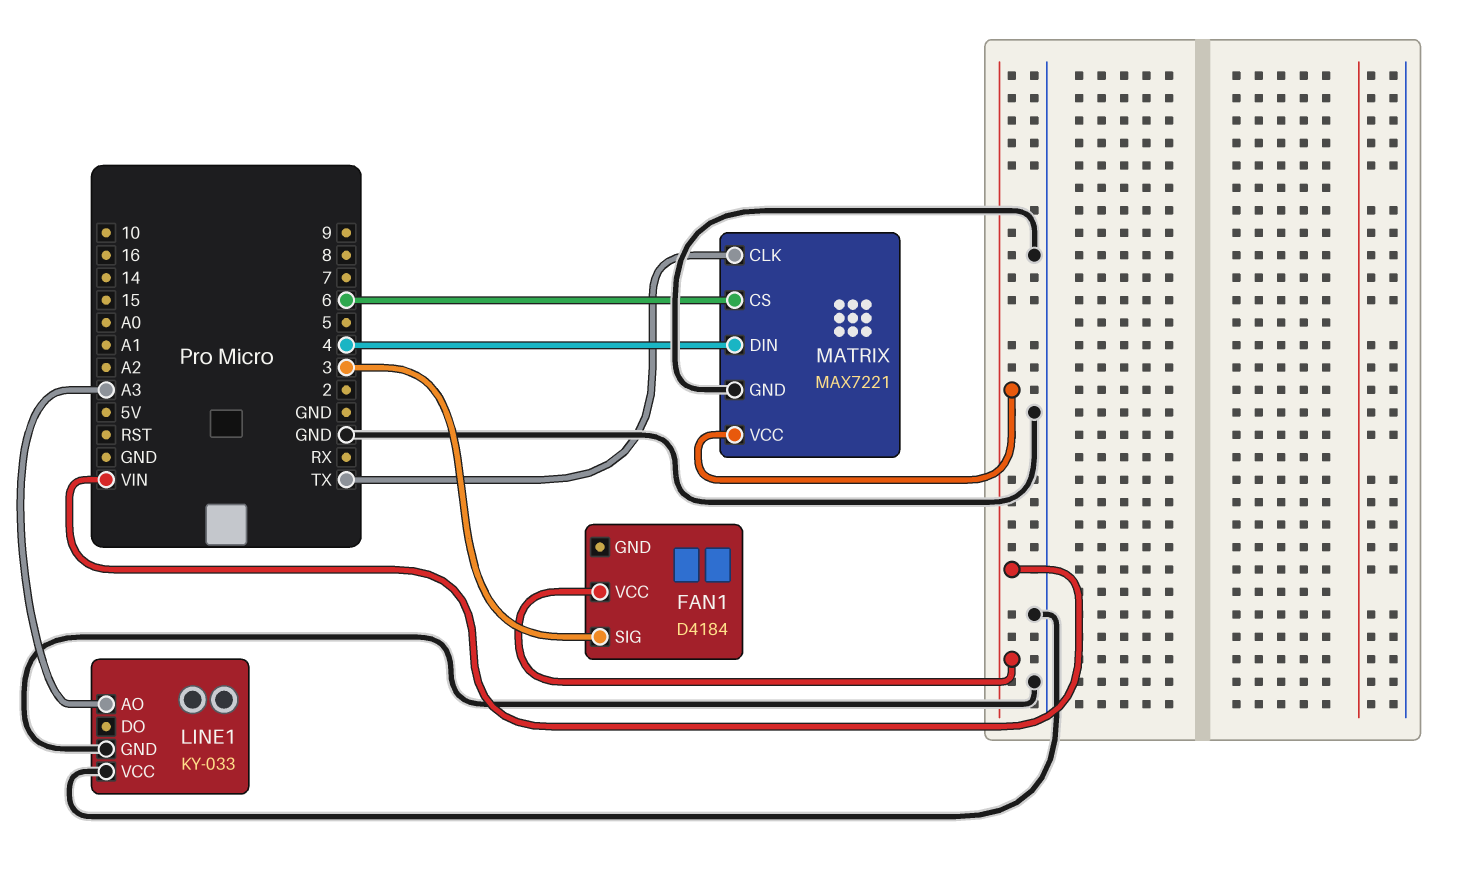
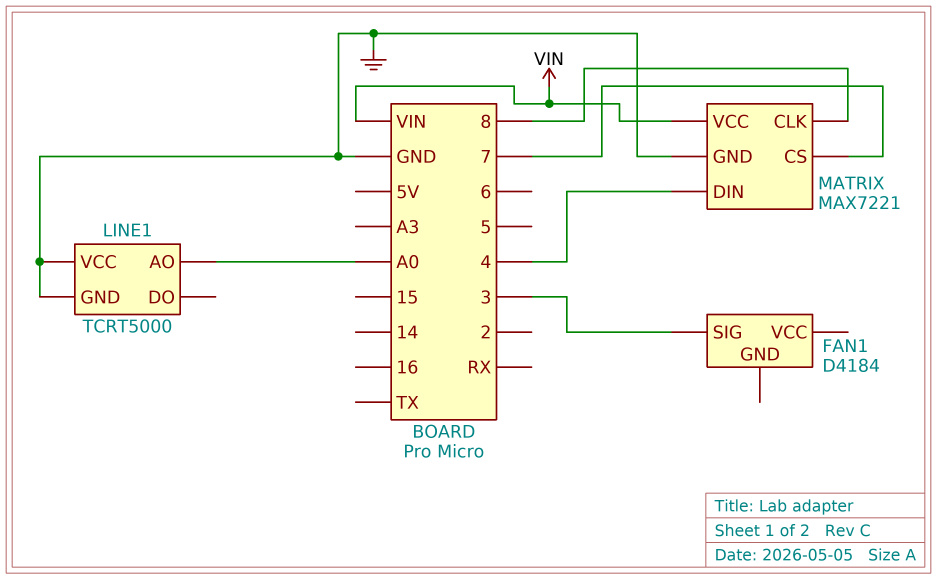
FAN1 pin VCC: VIN -> none
LINE1: KY-033 -> TCRT5000
LINE1 pin AO: A3 -> A0
MATRIX pin CLK: TX -> 8
MATRIX pin CS: 6 -> 7

